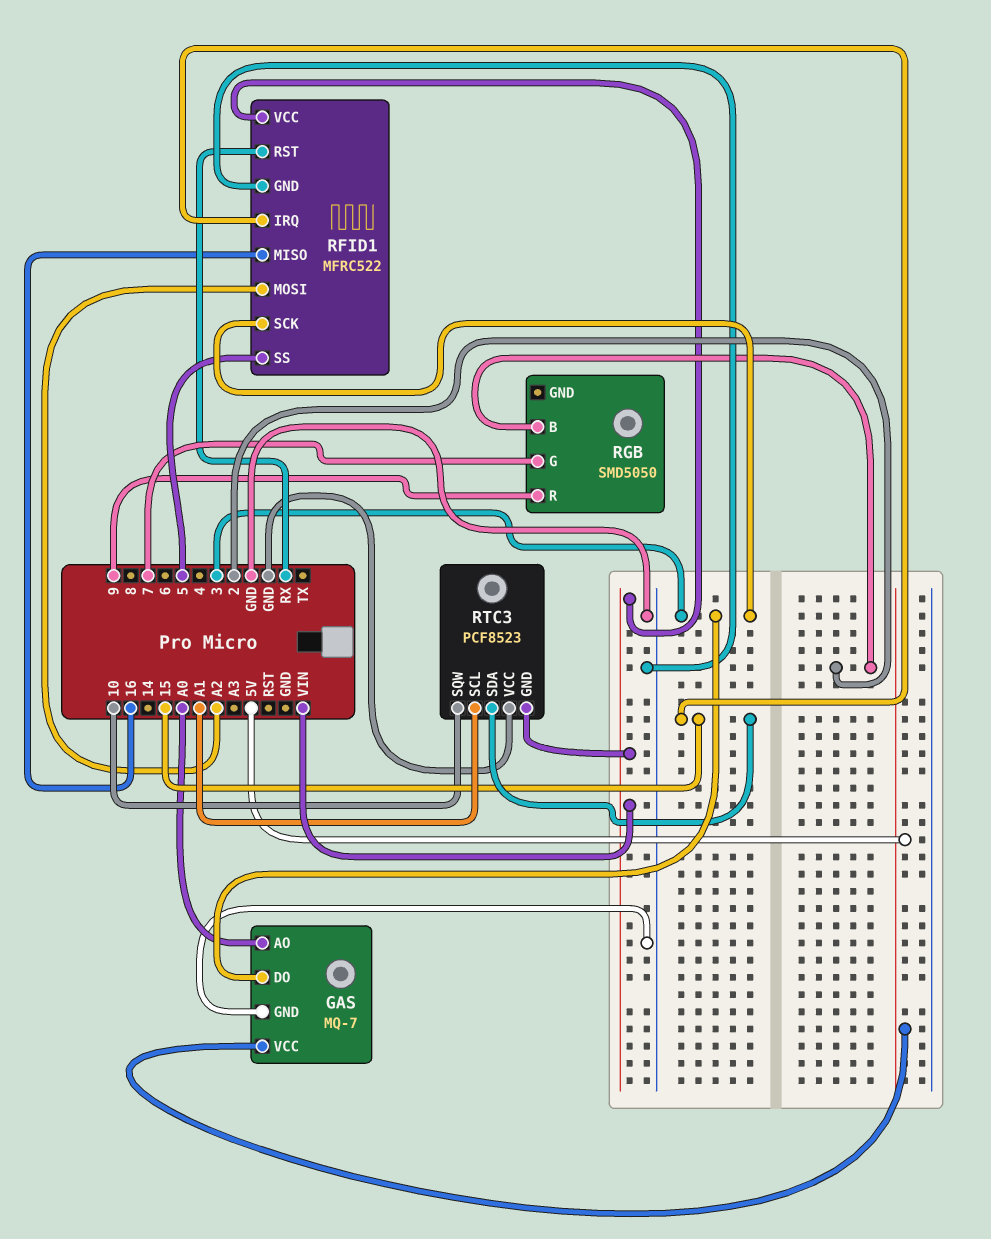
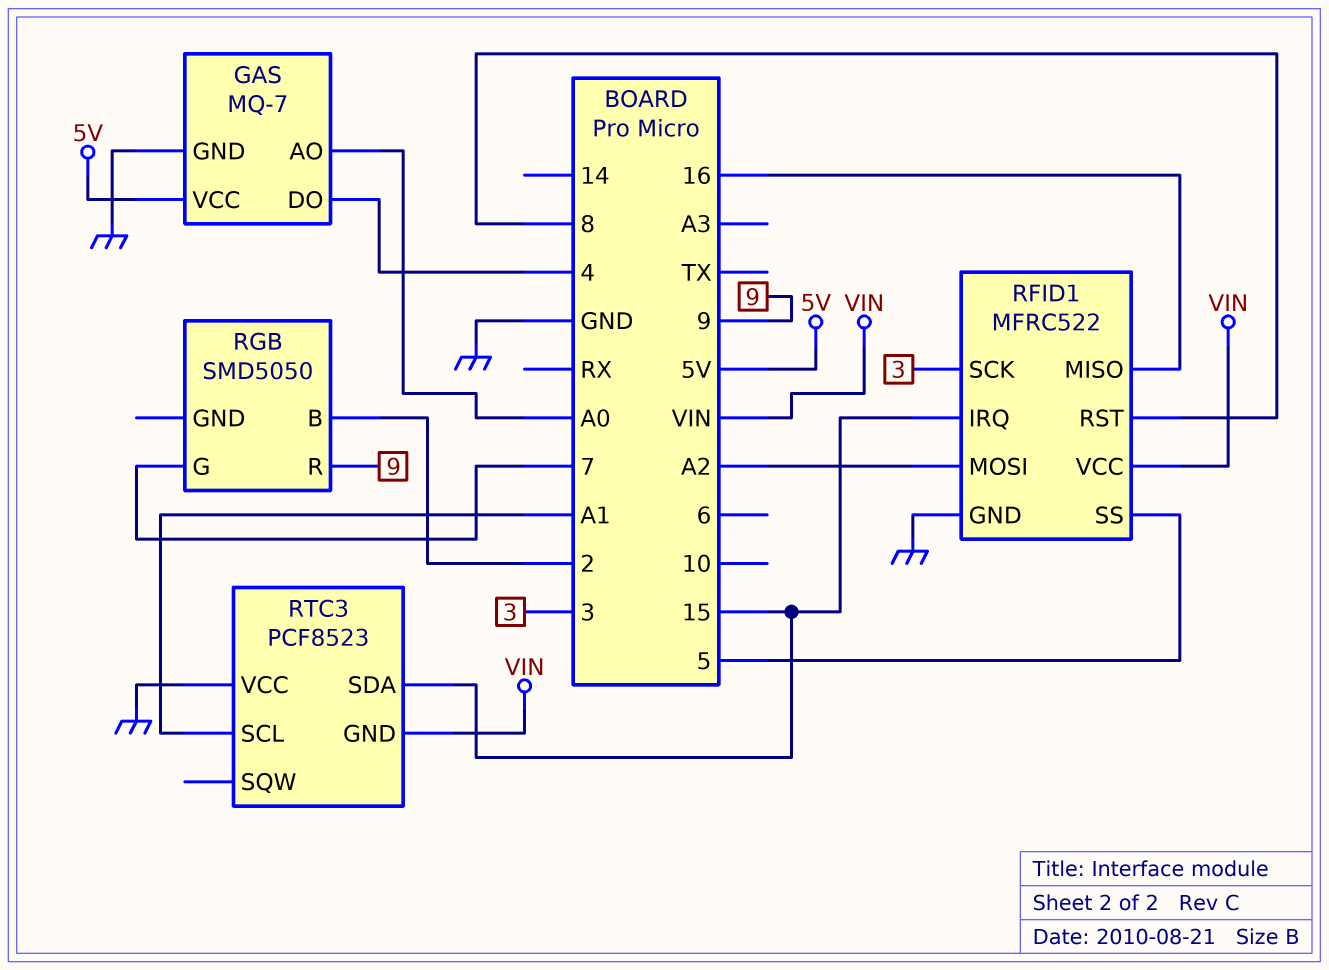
GAS pin DO: 3 -> 4
RFID1 pin RST: RX -> 8
RTC3 pin SQW: 10 -> none

